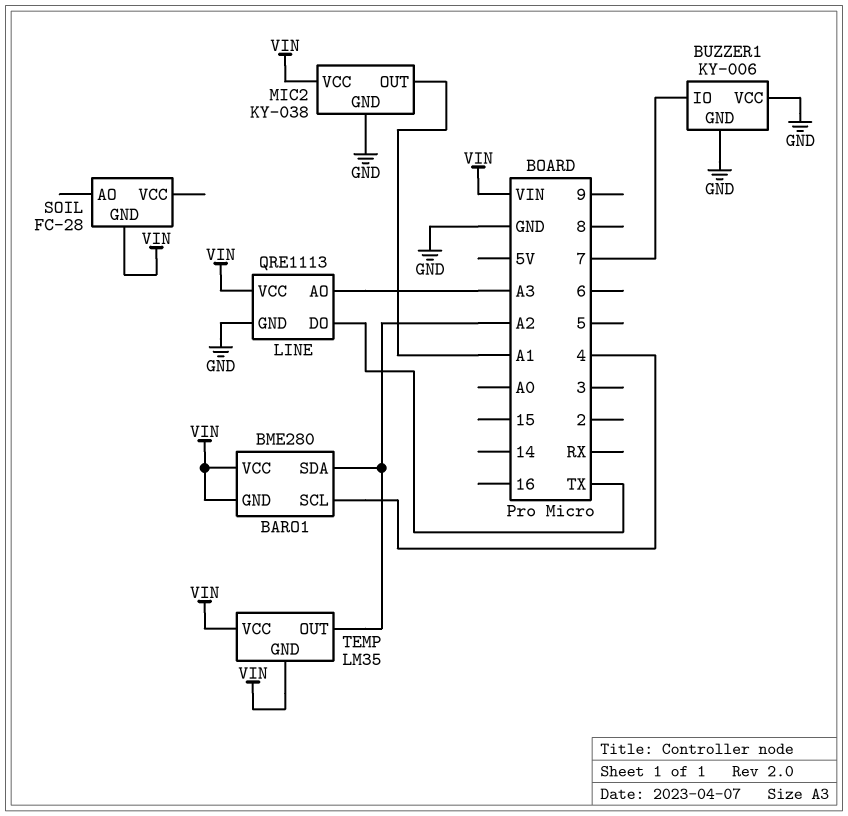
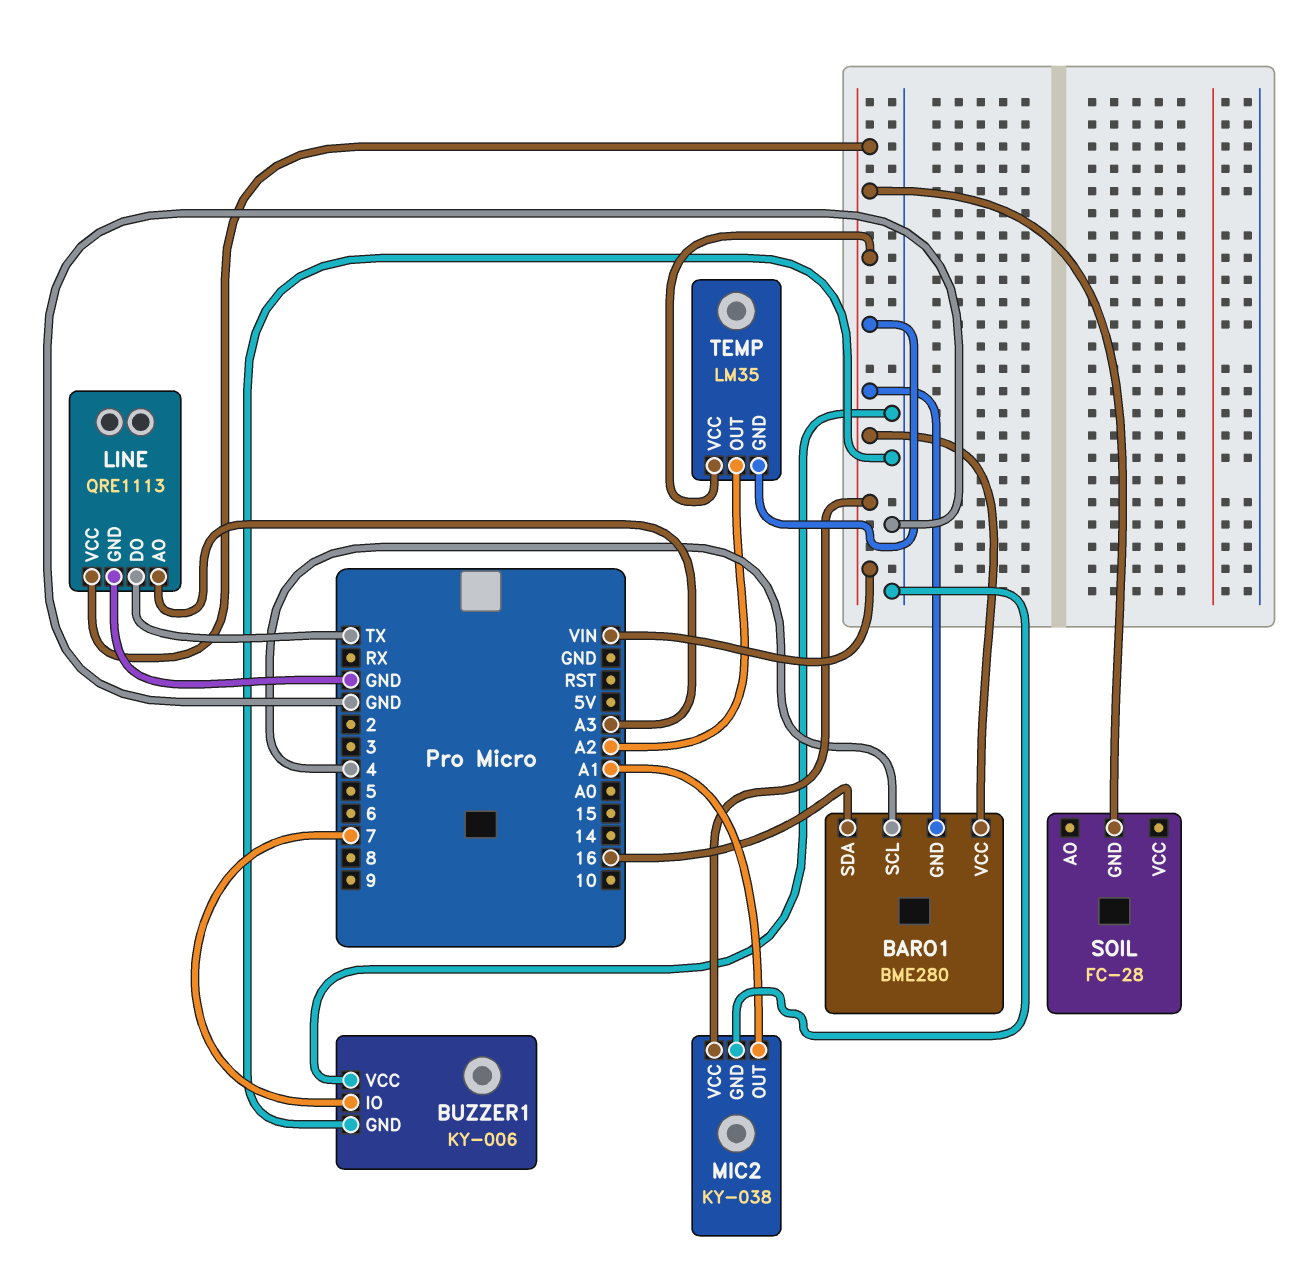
BARO1 pin SDA: A2 -> 16

